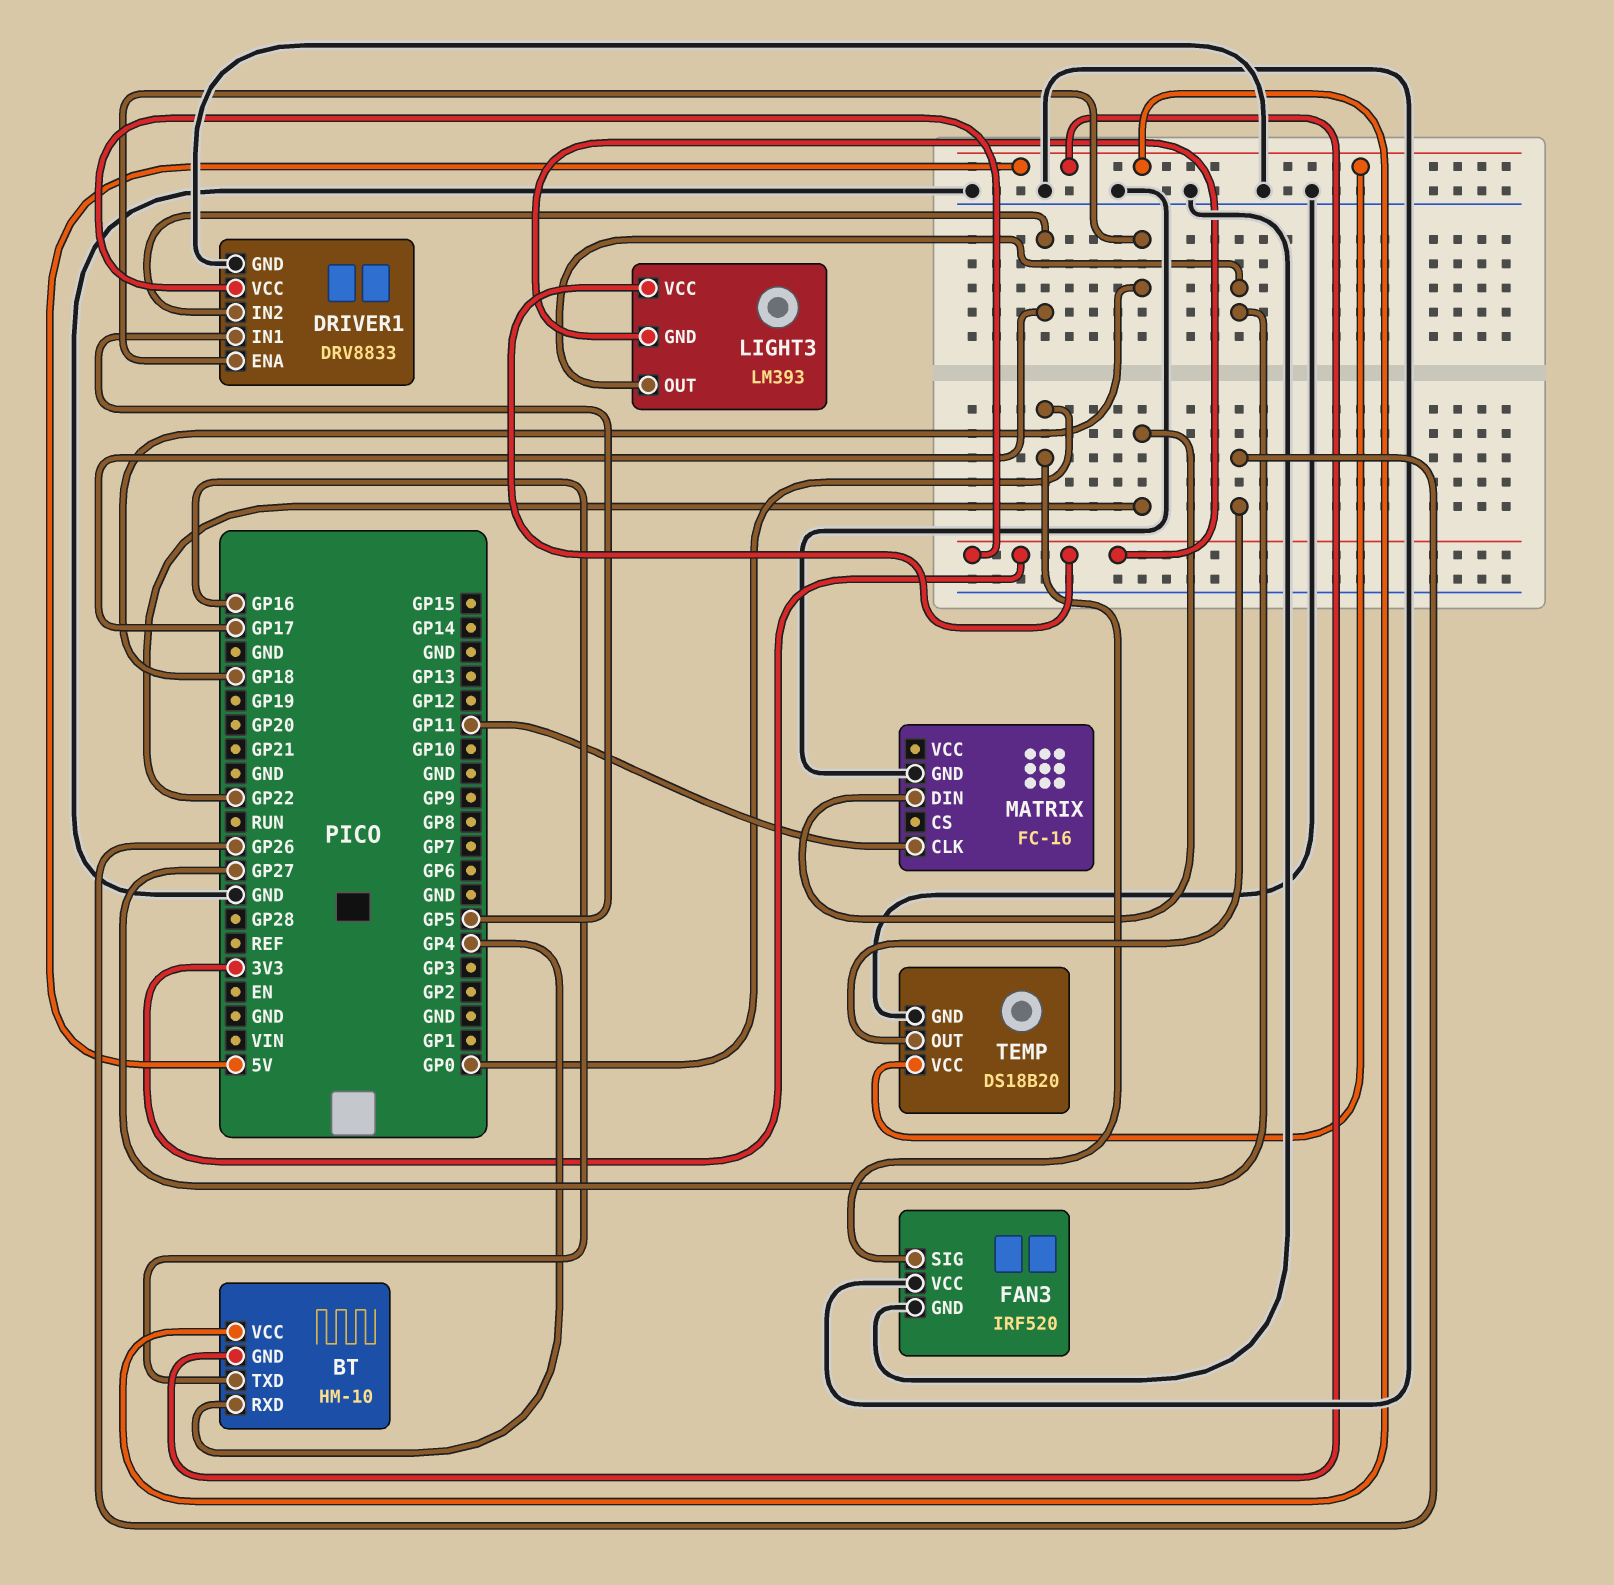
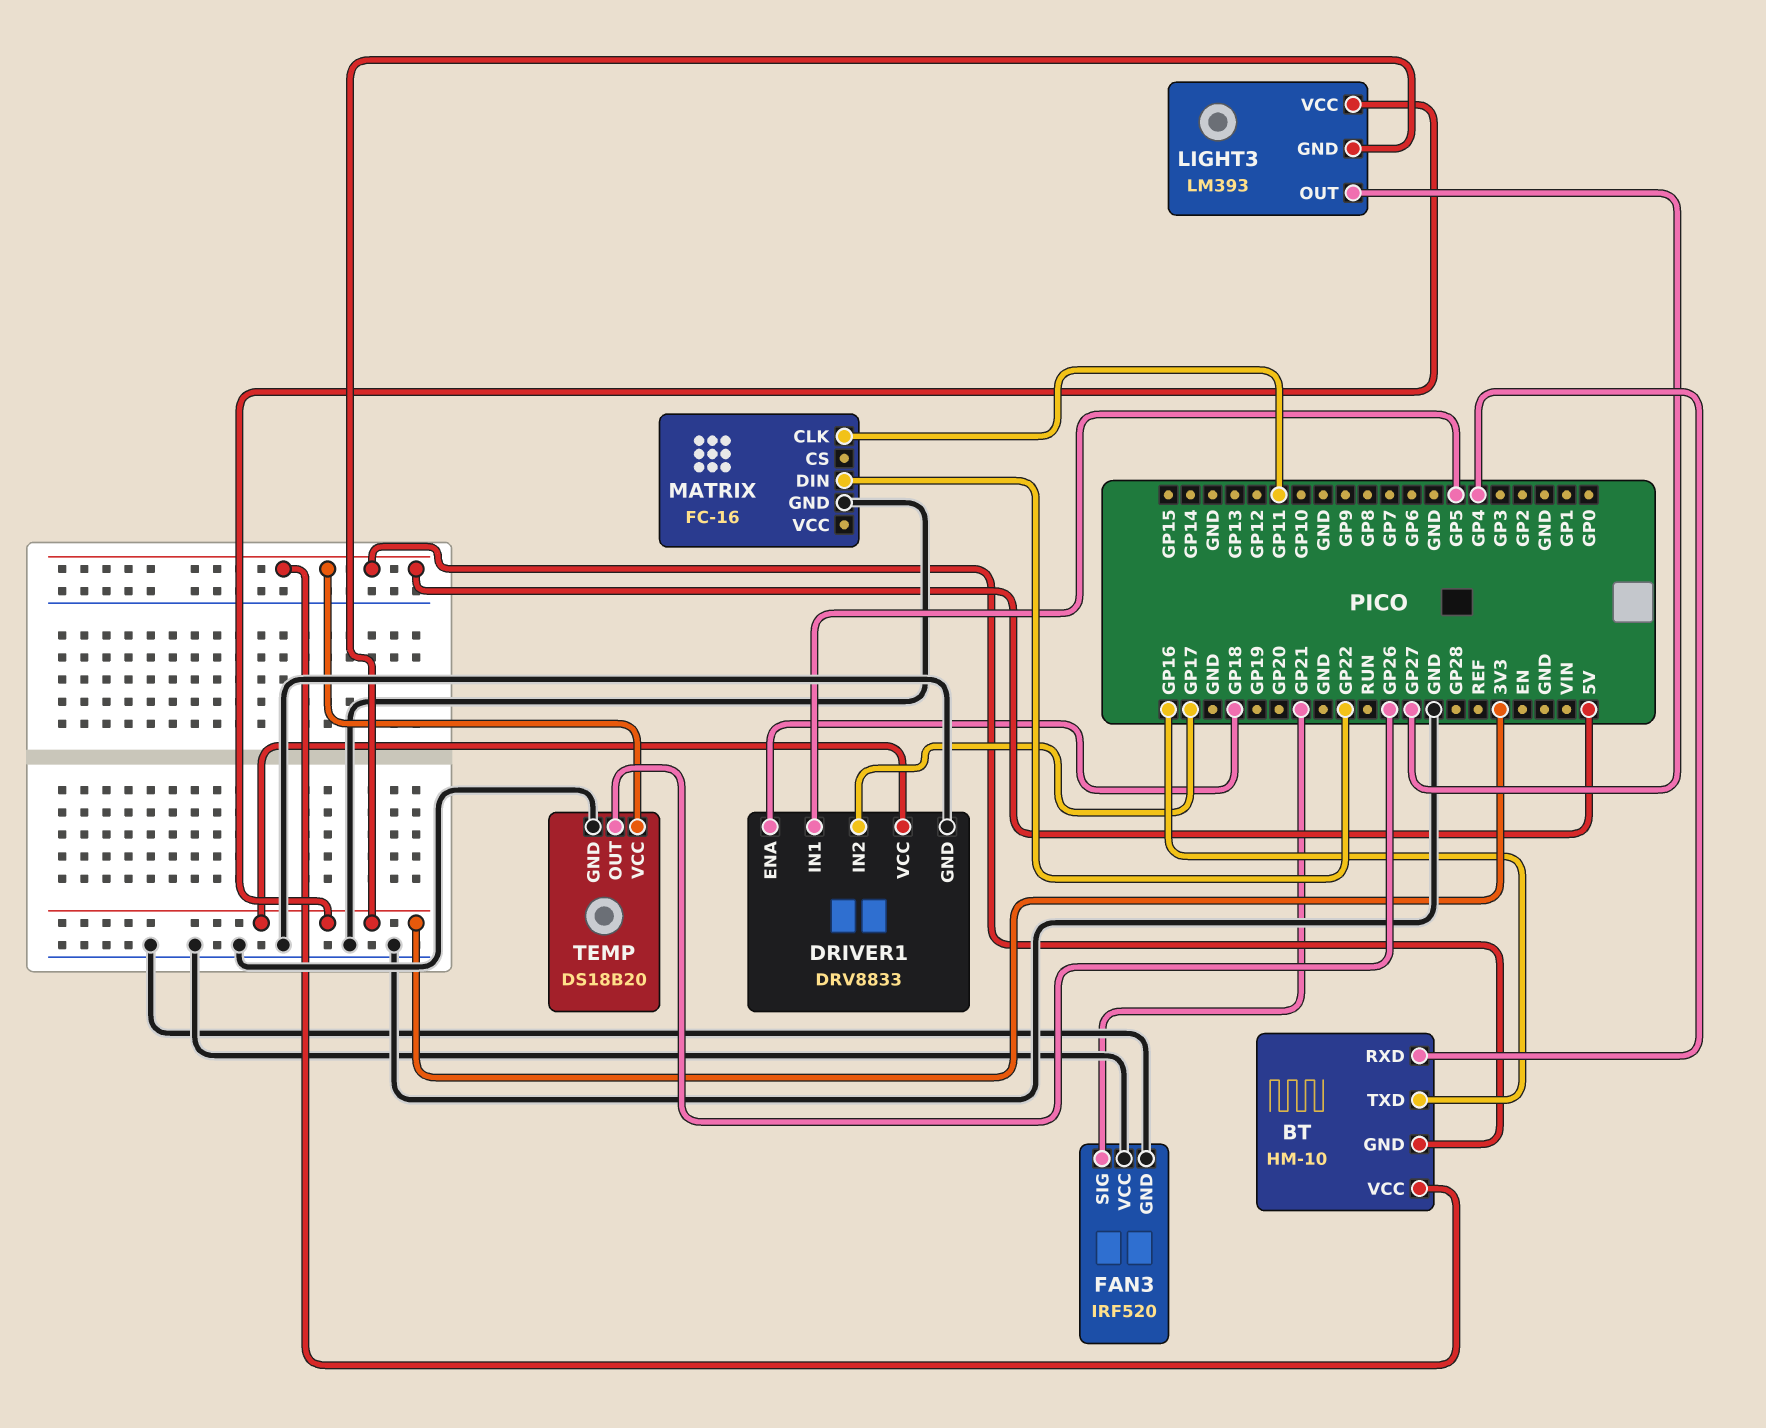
FAN3 pin SIG: GP0 -> GP21

